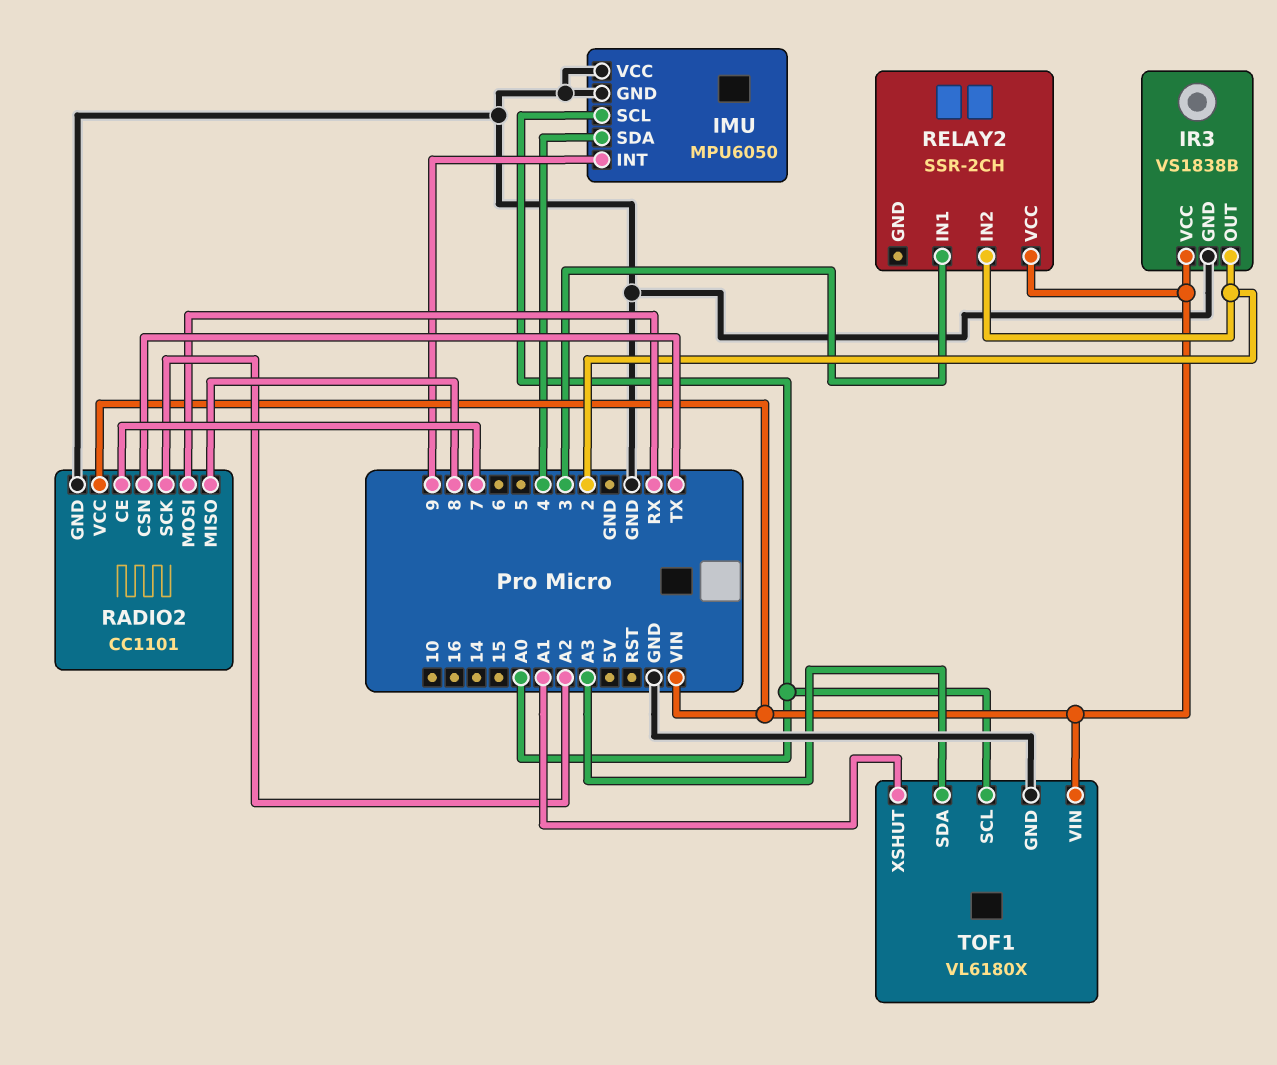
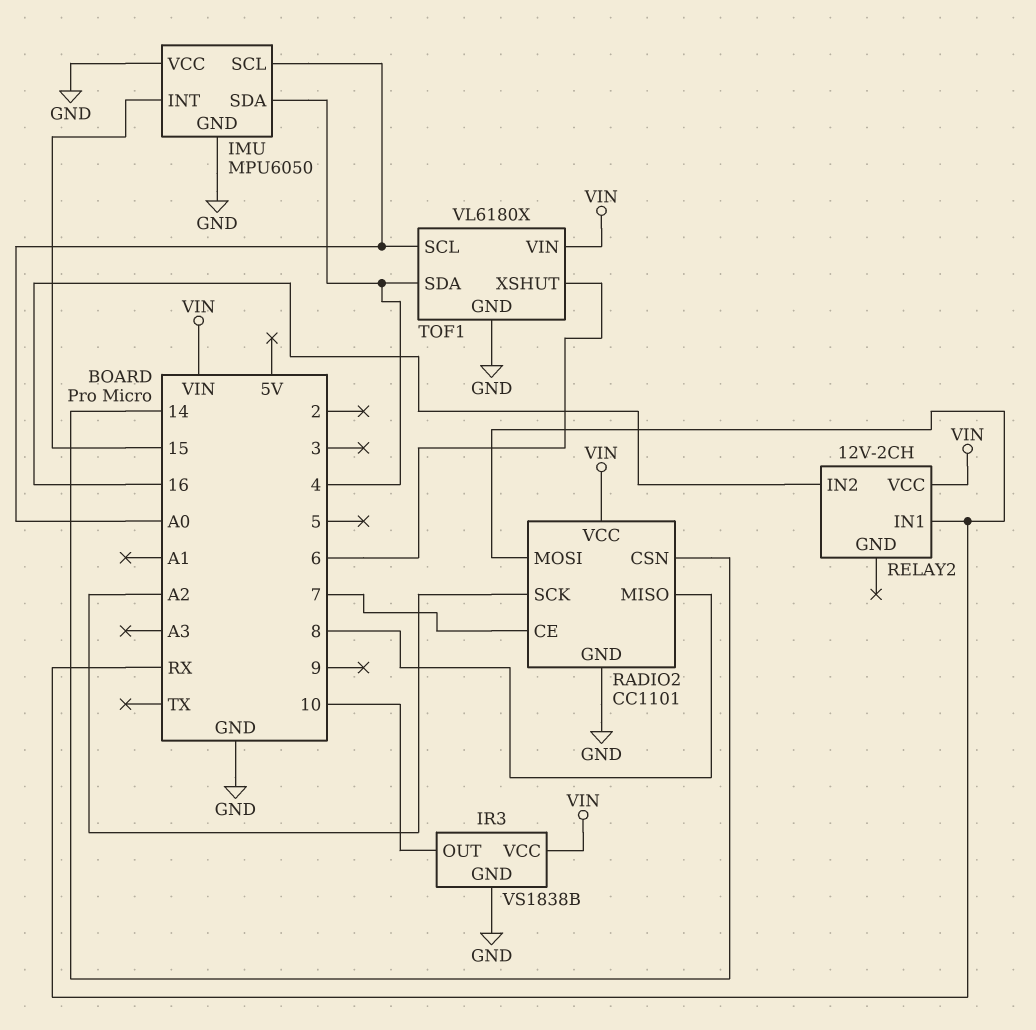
IMU pin INT: 9 -> 15
IR3 pin OUT: 2 -> 10
RADIO2 pin CSN: TX -> 14
RELAY2: SSR-2CH -> 12V-2CH
RELAY2 pin IN1: 3 -> RX
RELAY2 pin IN2: 2 -> 16
TOF1 pin SDA: A3 -> 4
TOF1 pin XSHUT: A1 -> 6

